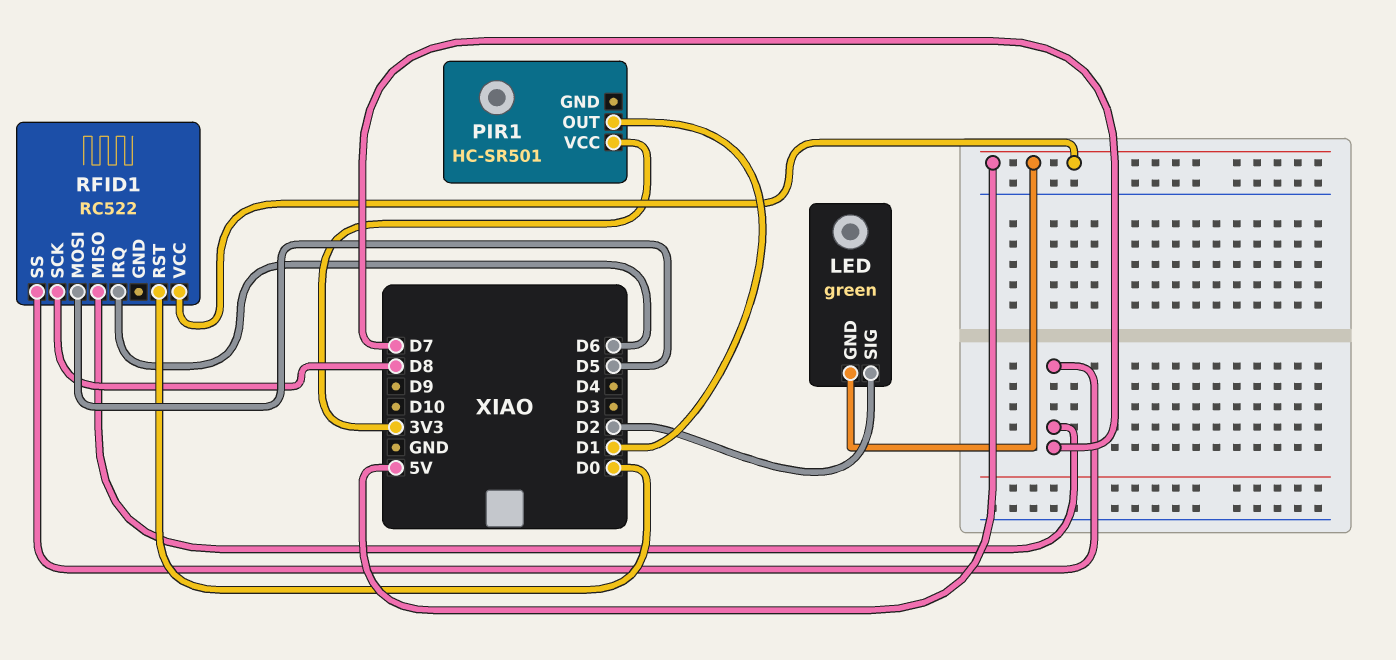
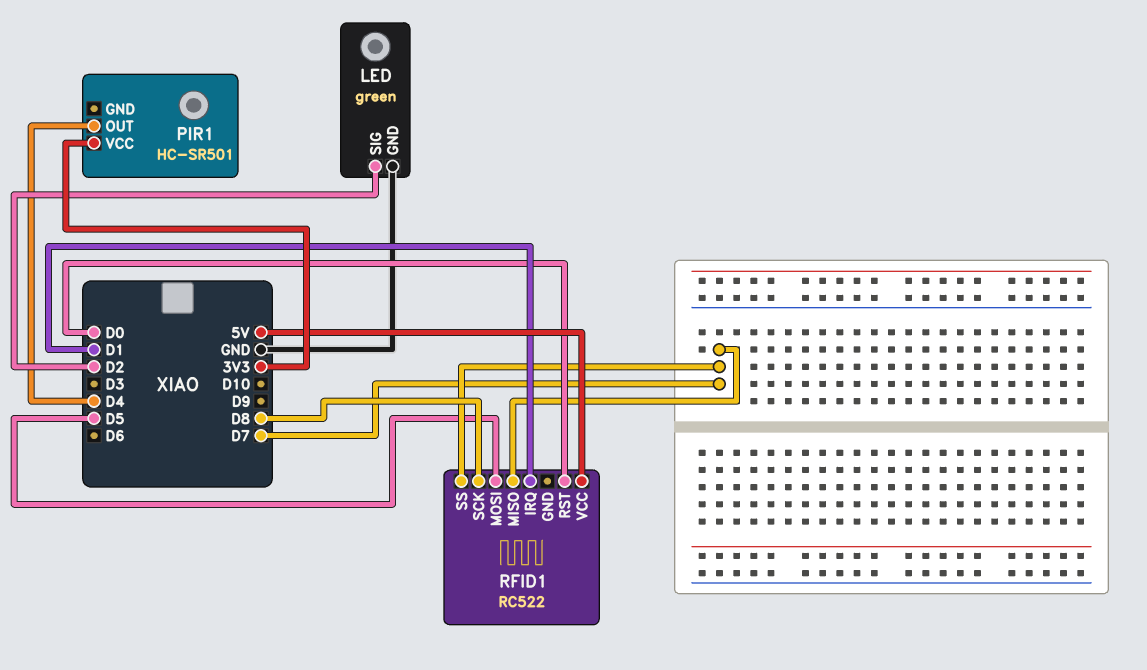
LED pin GND: 5V -> GND
PIR1 pin OUT: D1 -> D4
RFID1 pin IRQ: D6 -> D1

